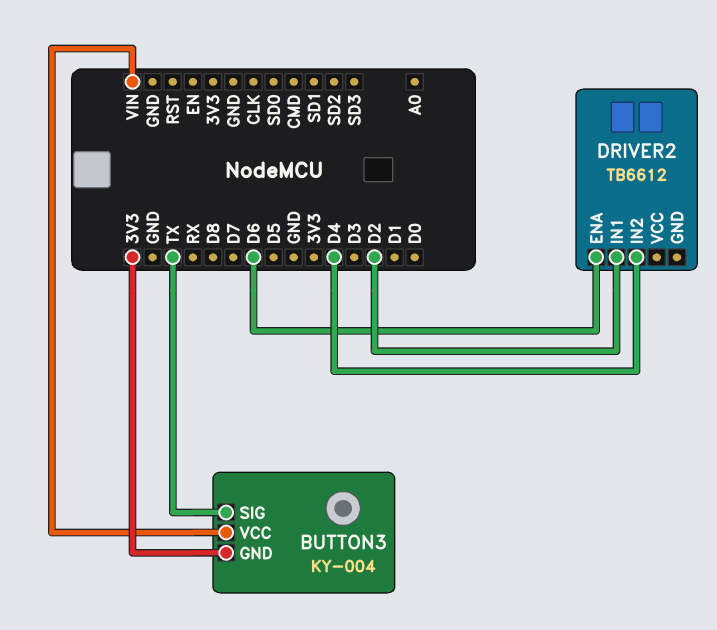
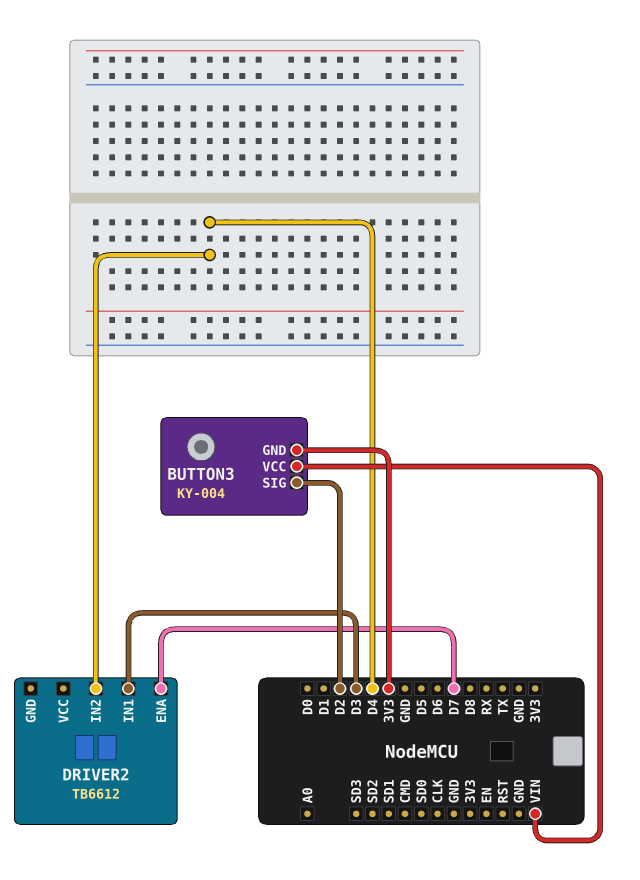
BUTTON3 pin SIG: TX -> D2
DRIVER2 pin ENA: D6 -> D7
DRIVER2 pin IN1: D2 -> D3

